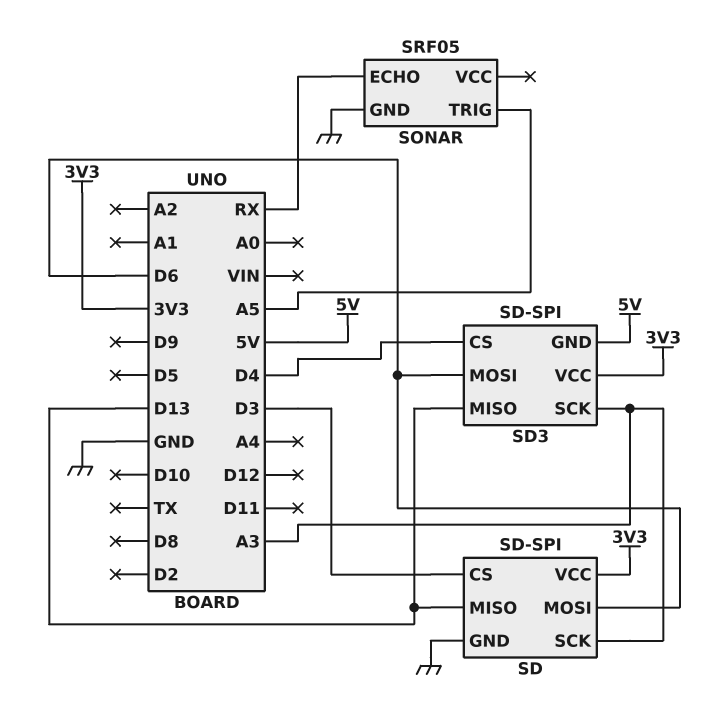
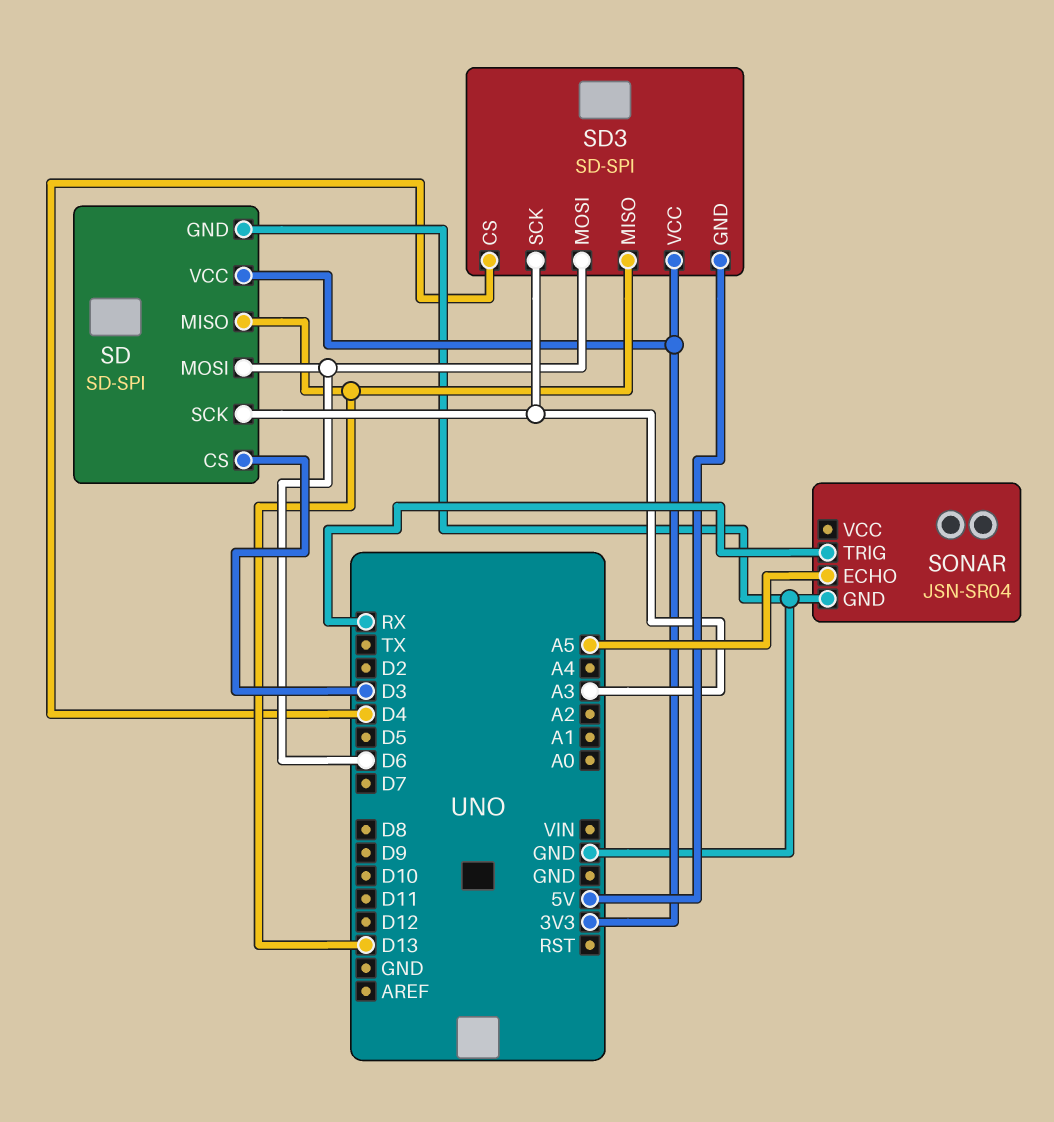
SONAR: SRF05 -> JSN-SR04
SONAR pin ECHO: RX -> A5
SONAR pin TRIG: A5 -> RX

